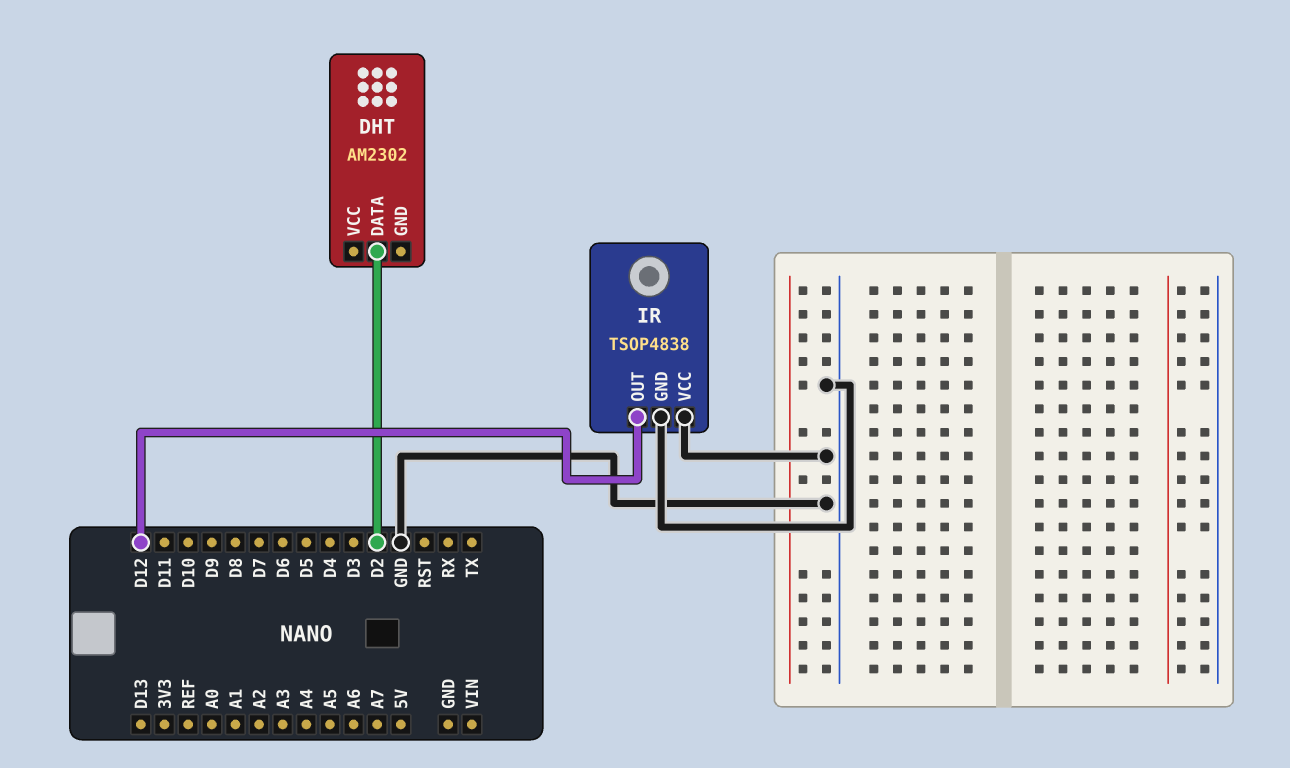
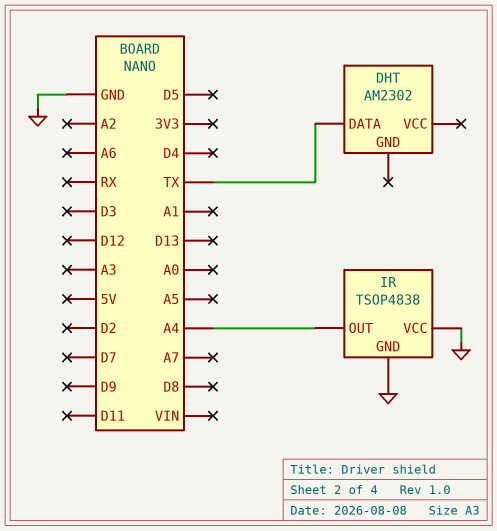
DHT pin DATA: D2 -> TX
IR pin OUT: D12 -> A4

